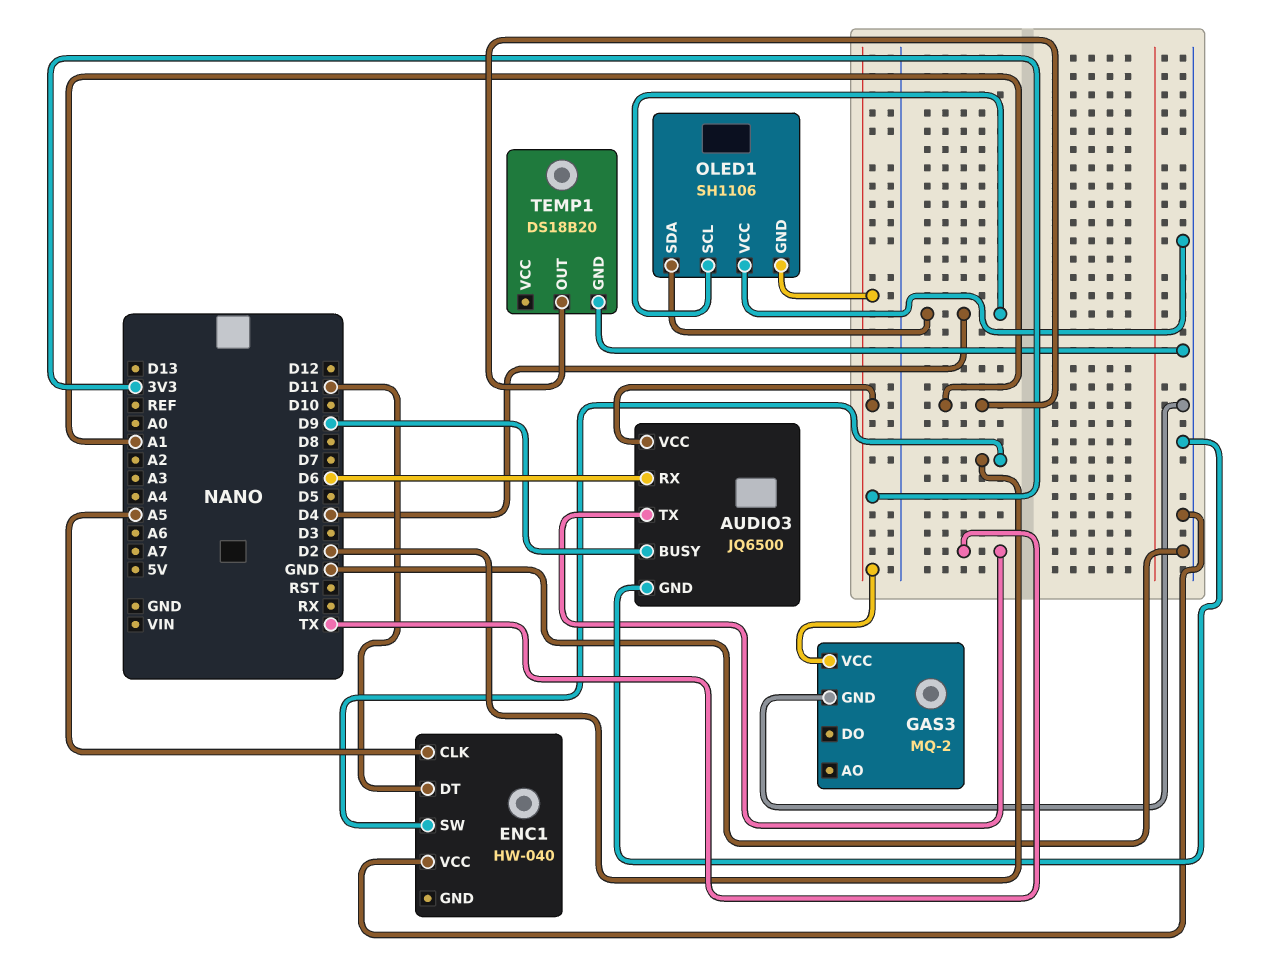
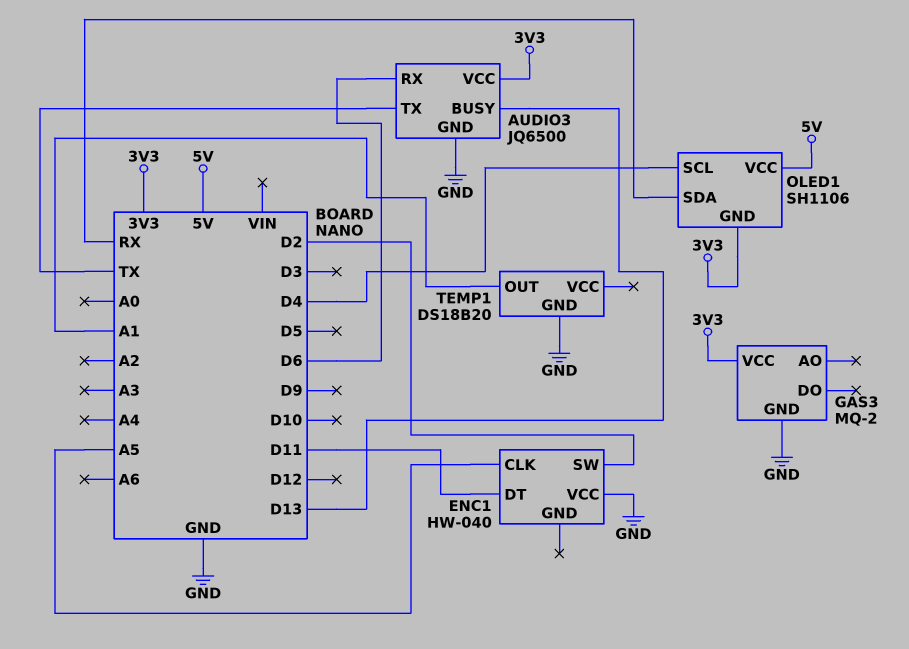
AUDIO3 pin BUSY: D9 -> D13
OLED1 pin SDA: D4 -> RX
OLED1 pin VCC: GND -> 5V

